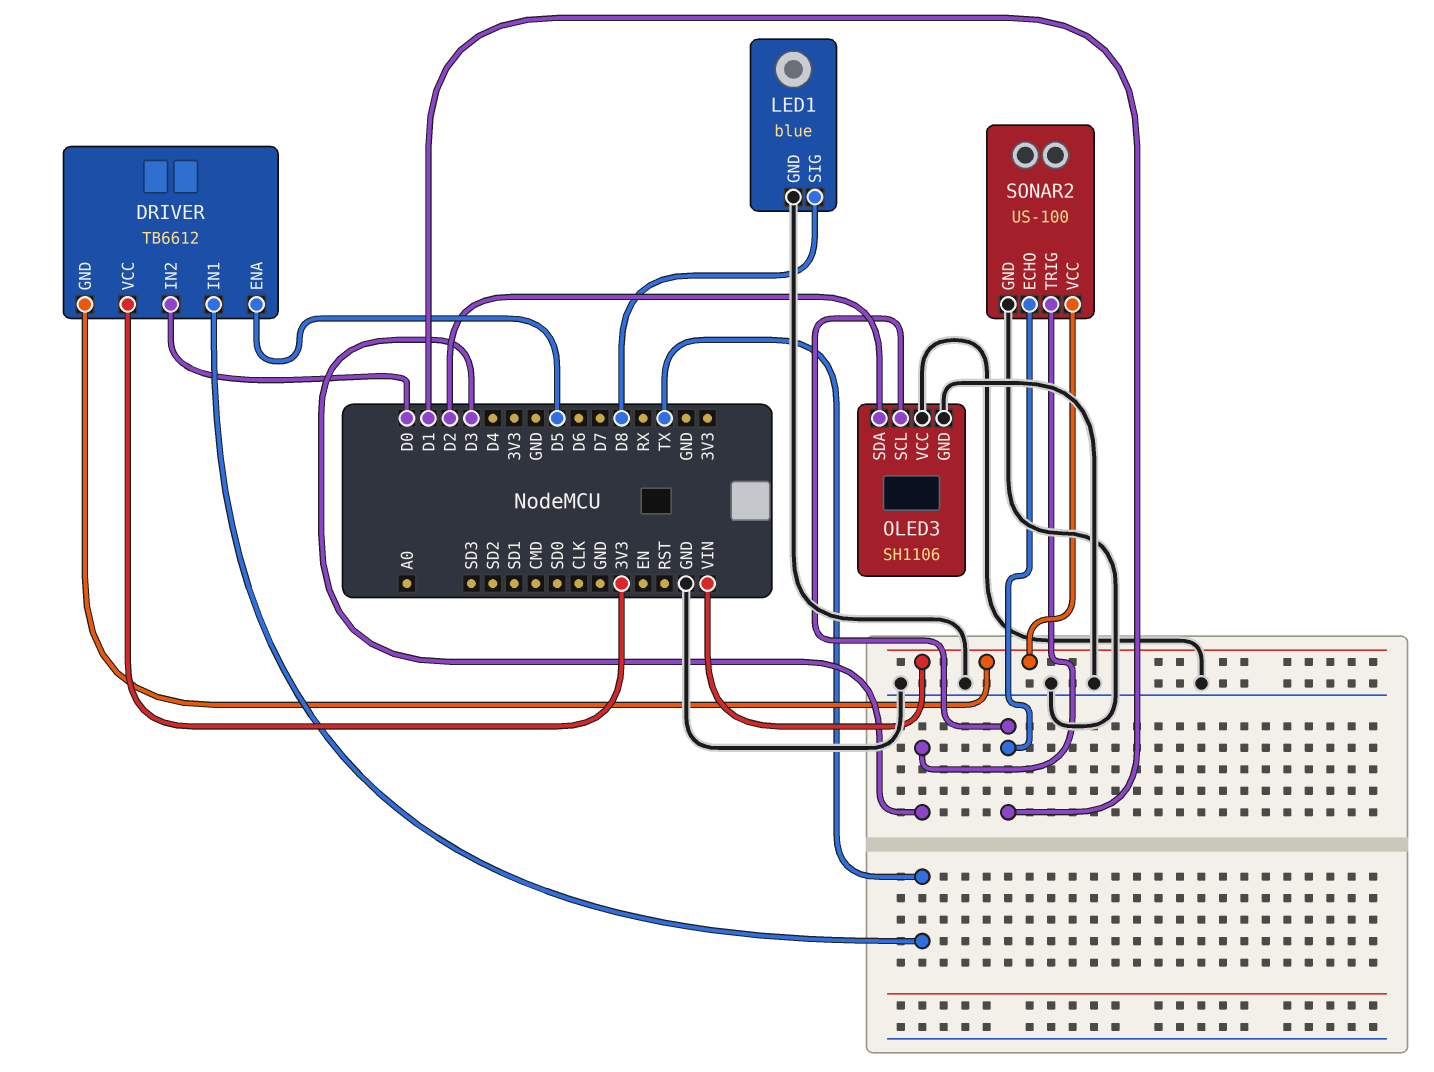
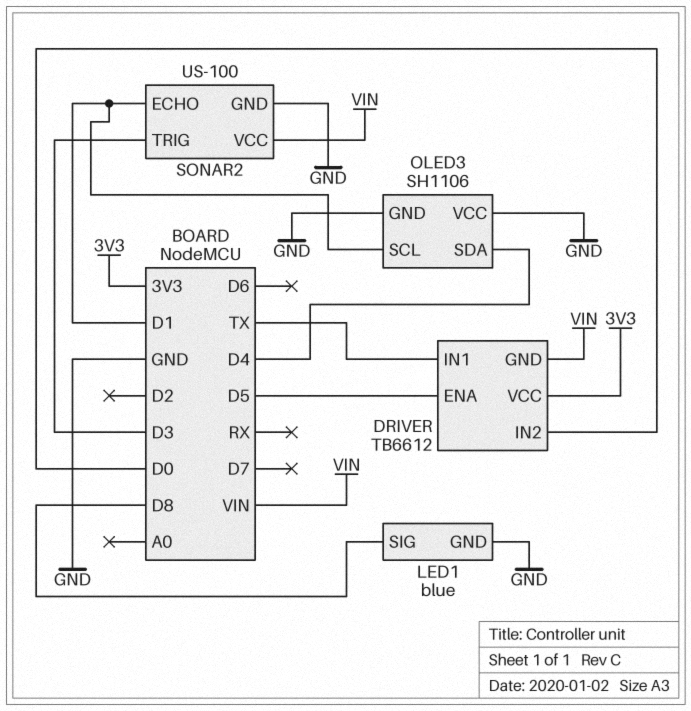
OLED3 pin SDA: D2 -> D4

